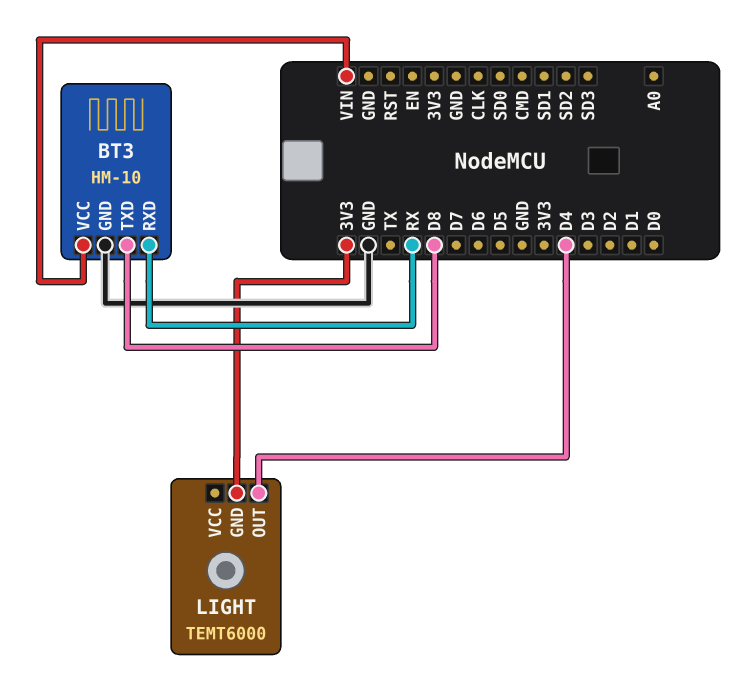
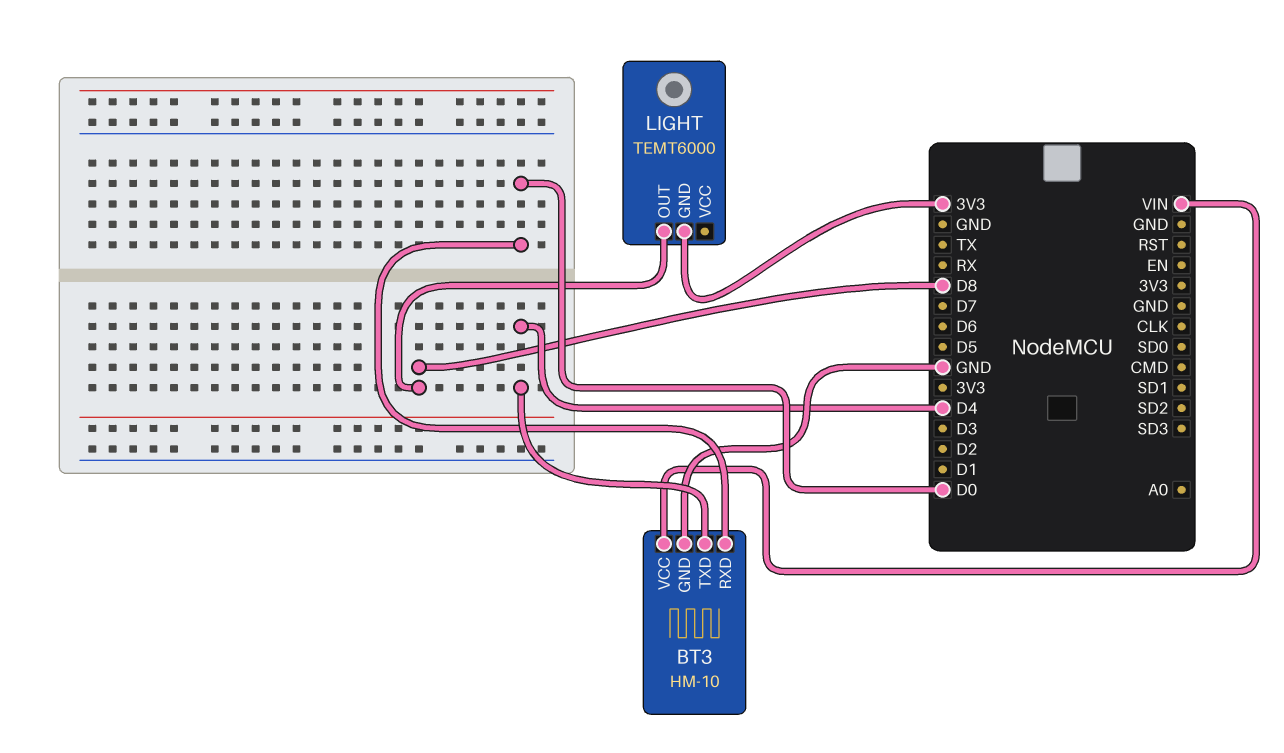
BT3 pin RXD: RX -> D0
BT3 pin TXD: D8 -> D4
LIGHT pin OUT: D4 -> D8

